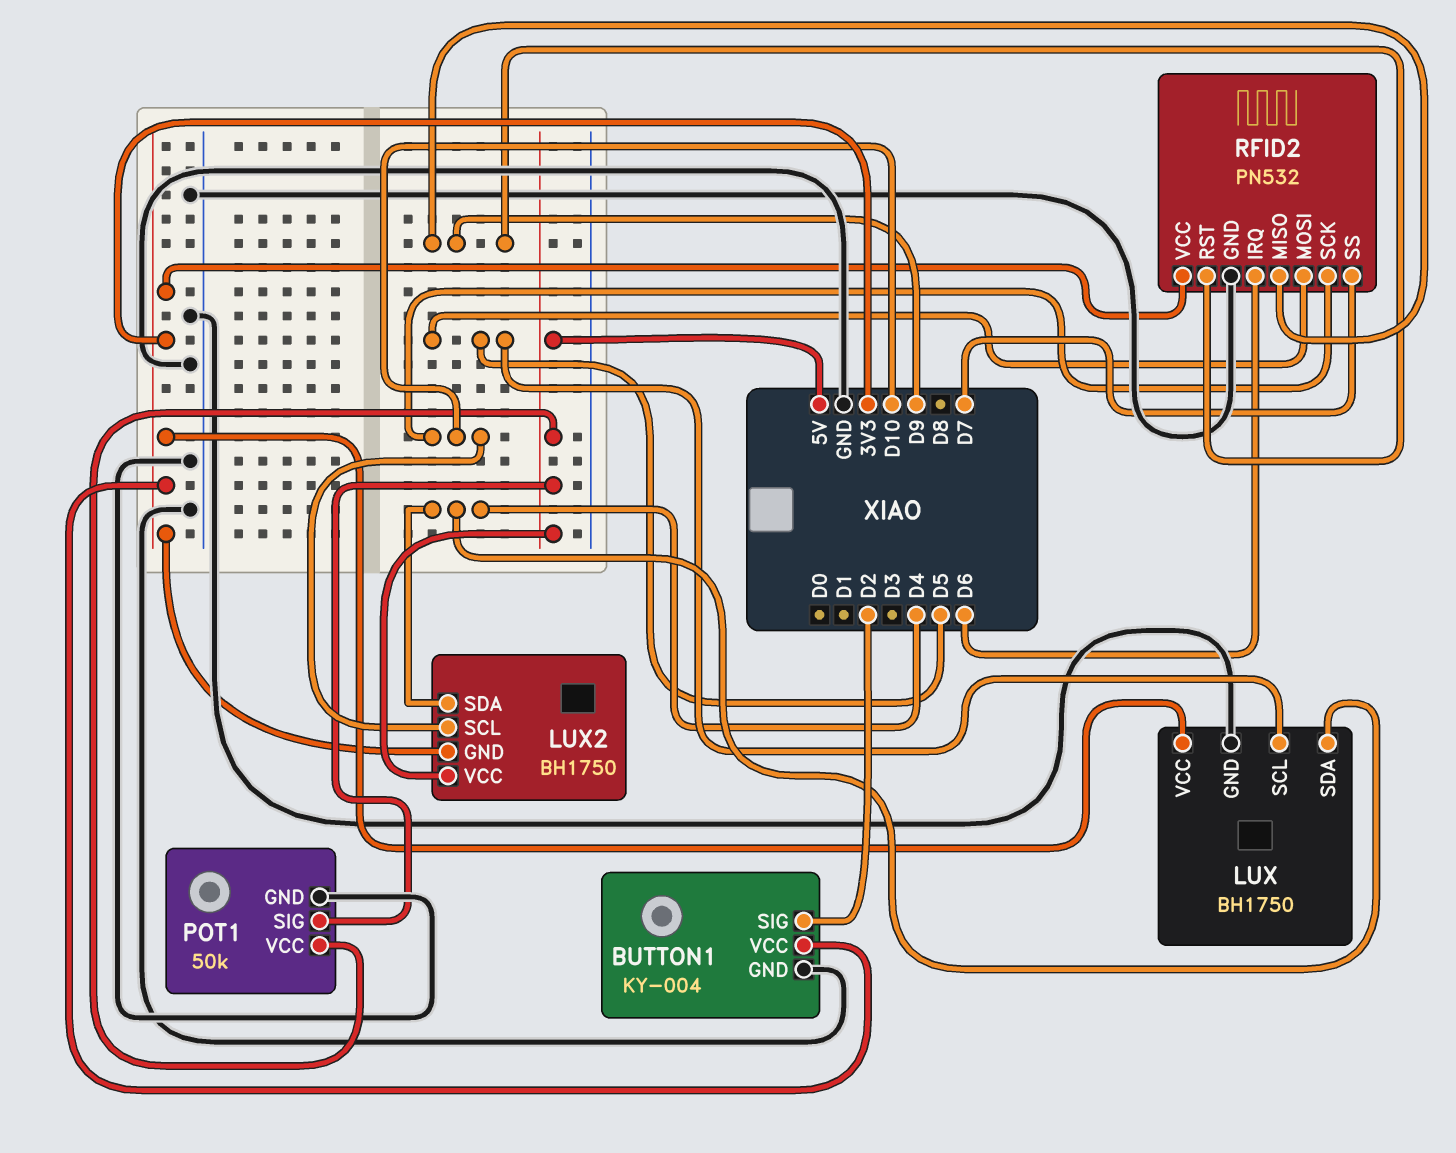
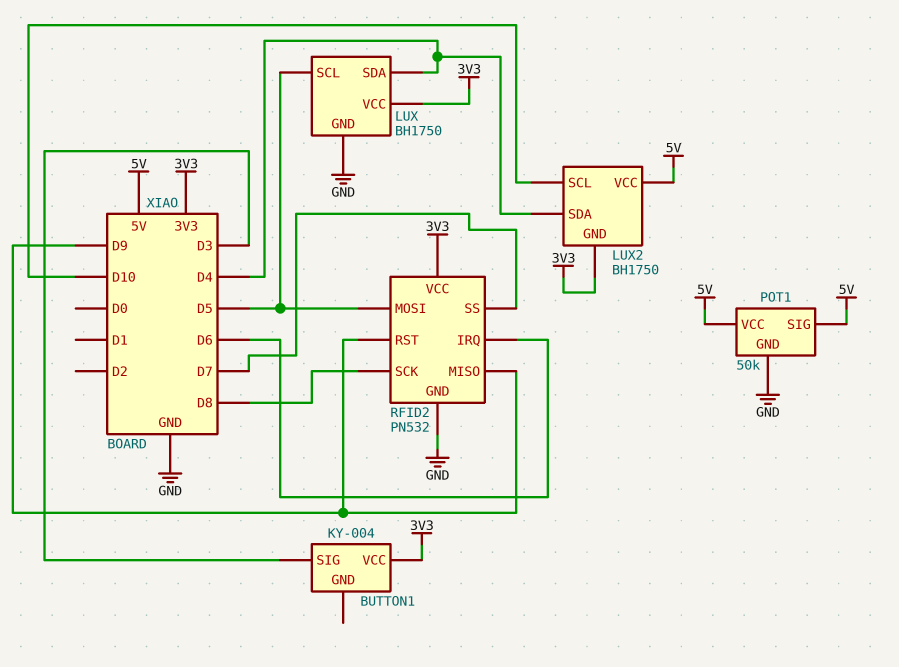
BUTTON1 pin GND: GND -> none
BUTTON1 pin SIG: D2 -> D3
RFID2 pin SCK: D10 -> D8

